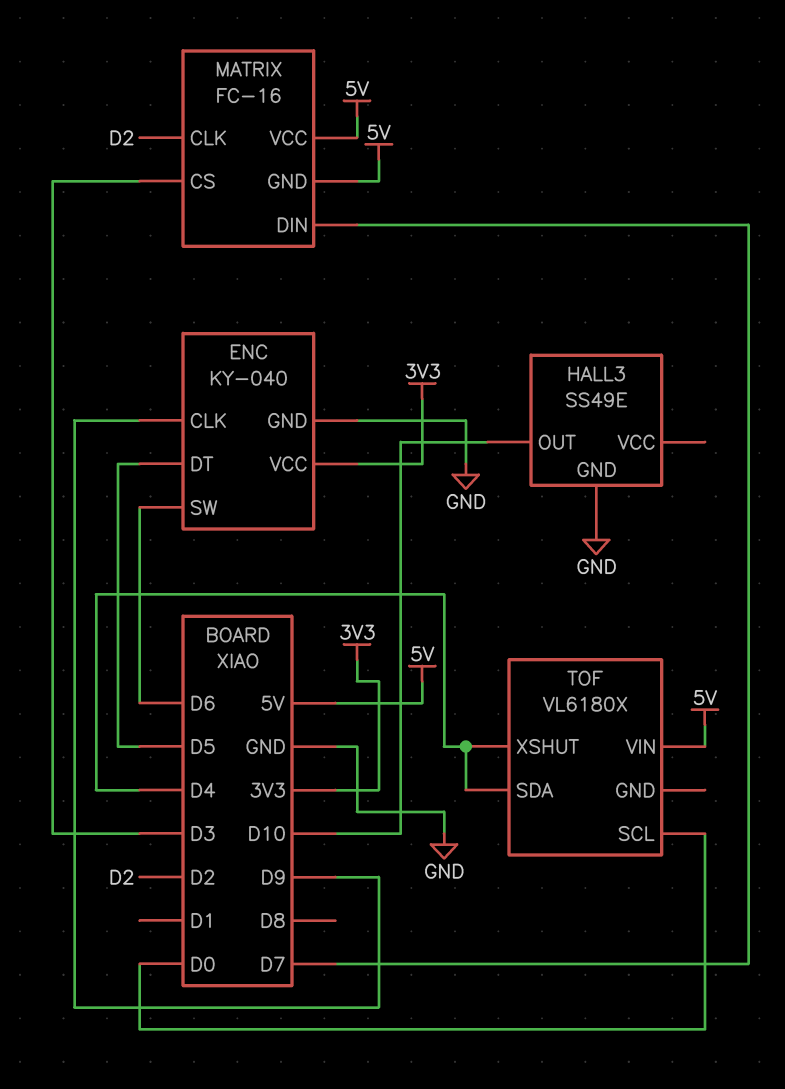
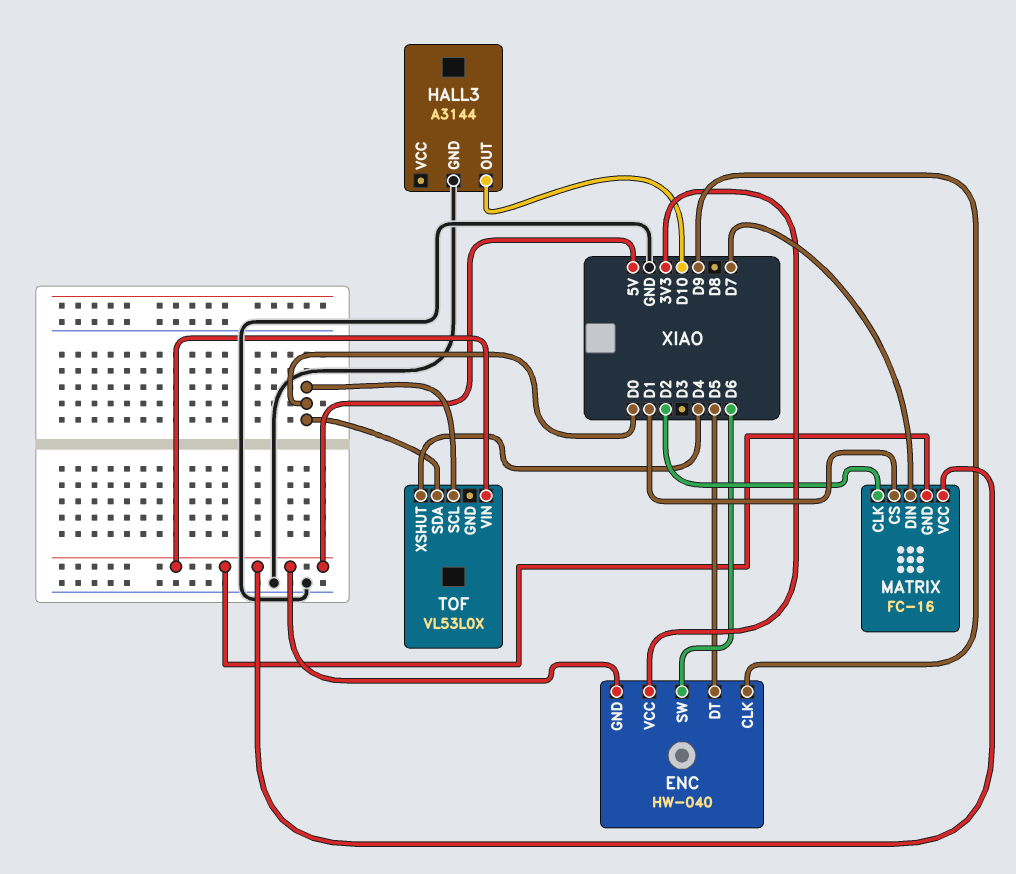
ENC: KY-040 -> HW-040
ENC pin GND: GND -> 5V
HALL3: SS49E -> A3144
MATRIX pin CS: D3 -> D1
TOF: VL6180X -> VL53L0X
TOF pin SDA: D4 -> D0

